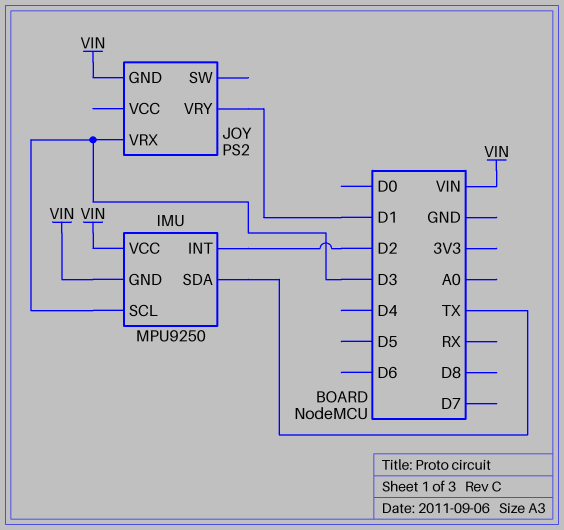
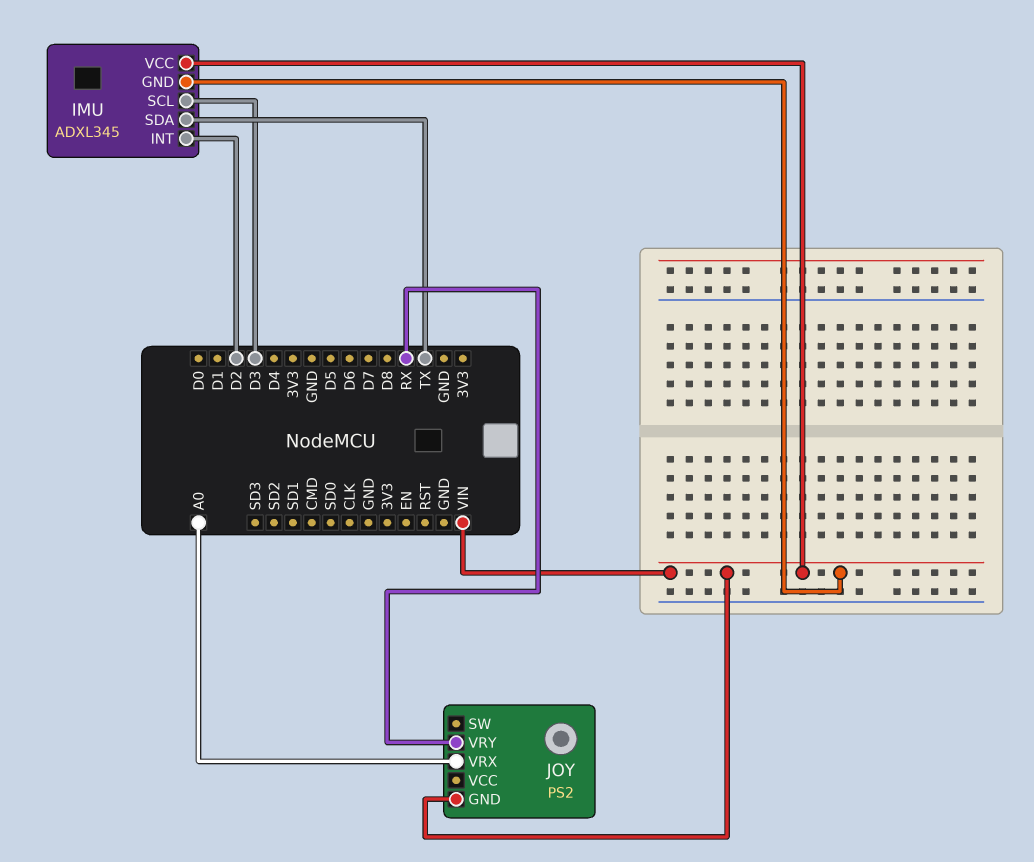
IMU: MPU9250 -> ADXL345
JOY pin VRX: D3 -> A0
JOY pin VRY: D1 -> RX

